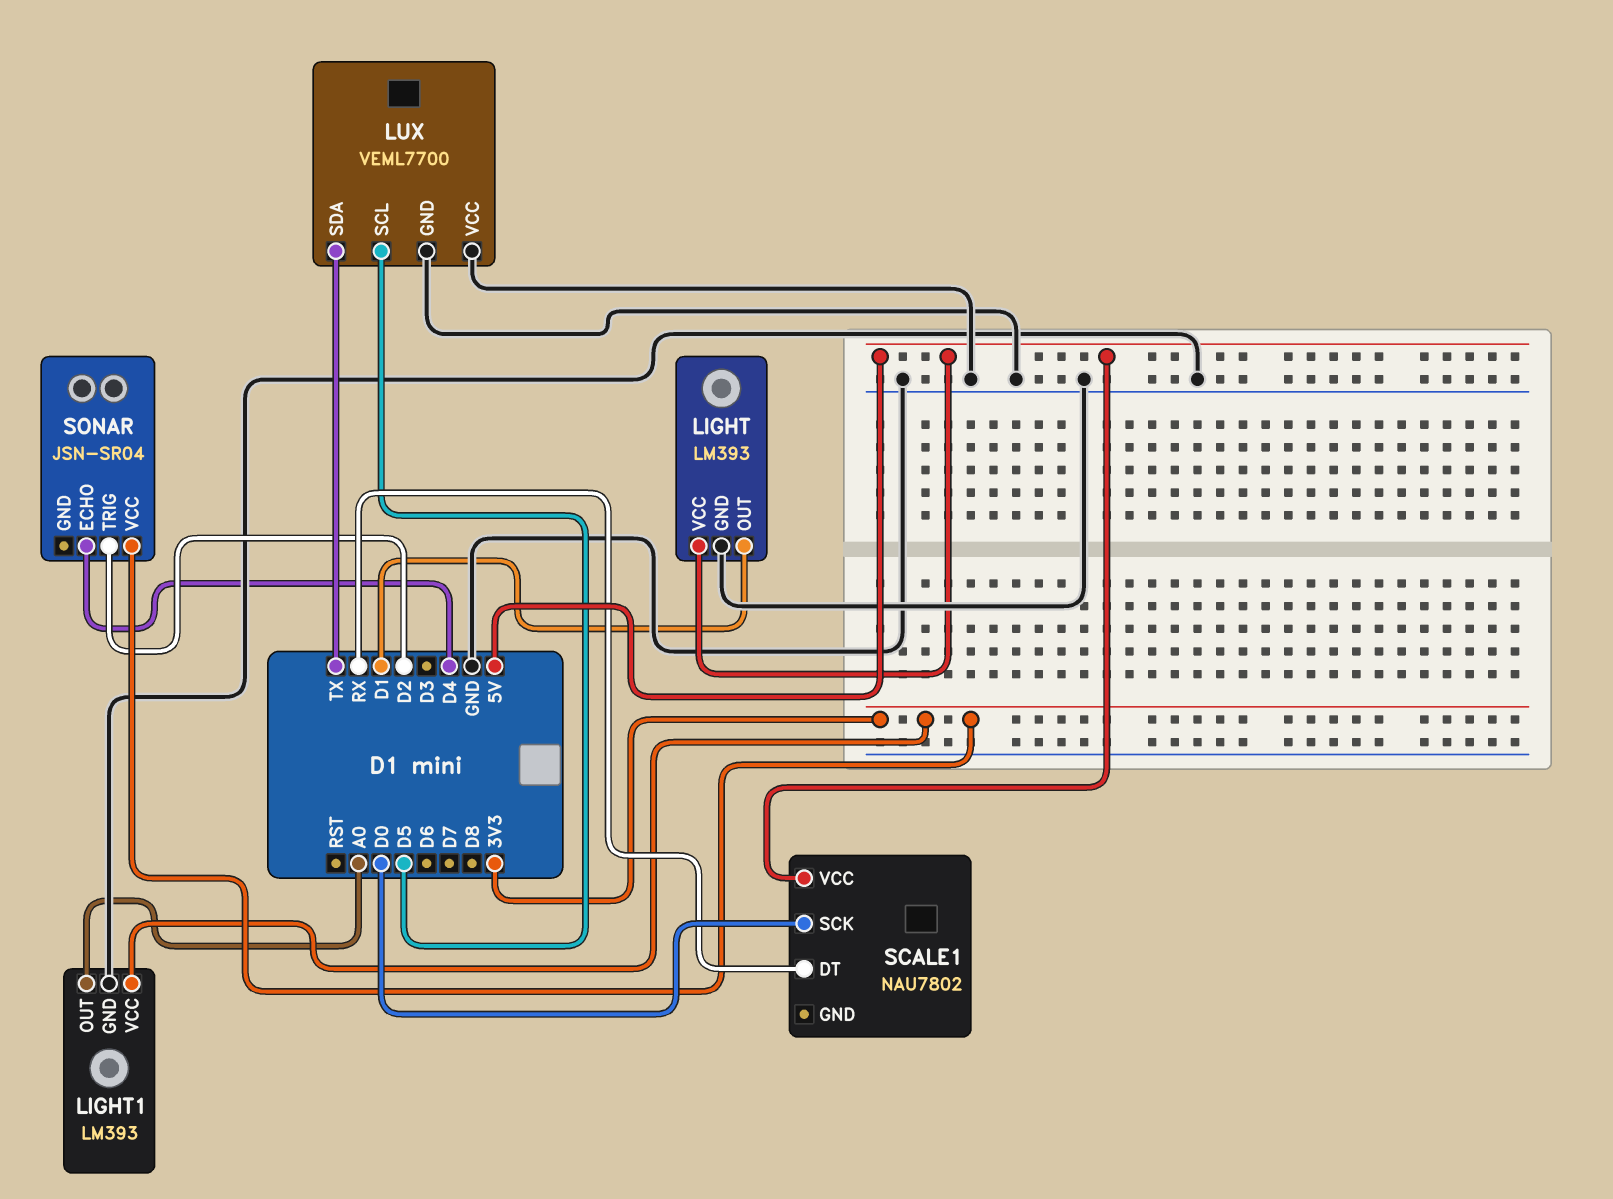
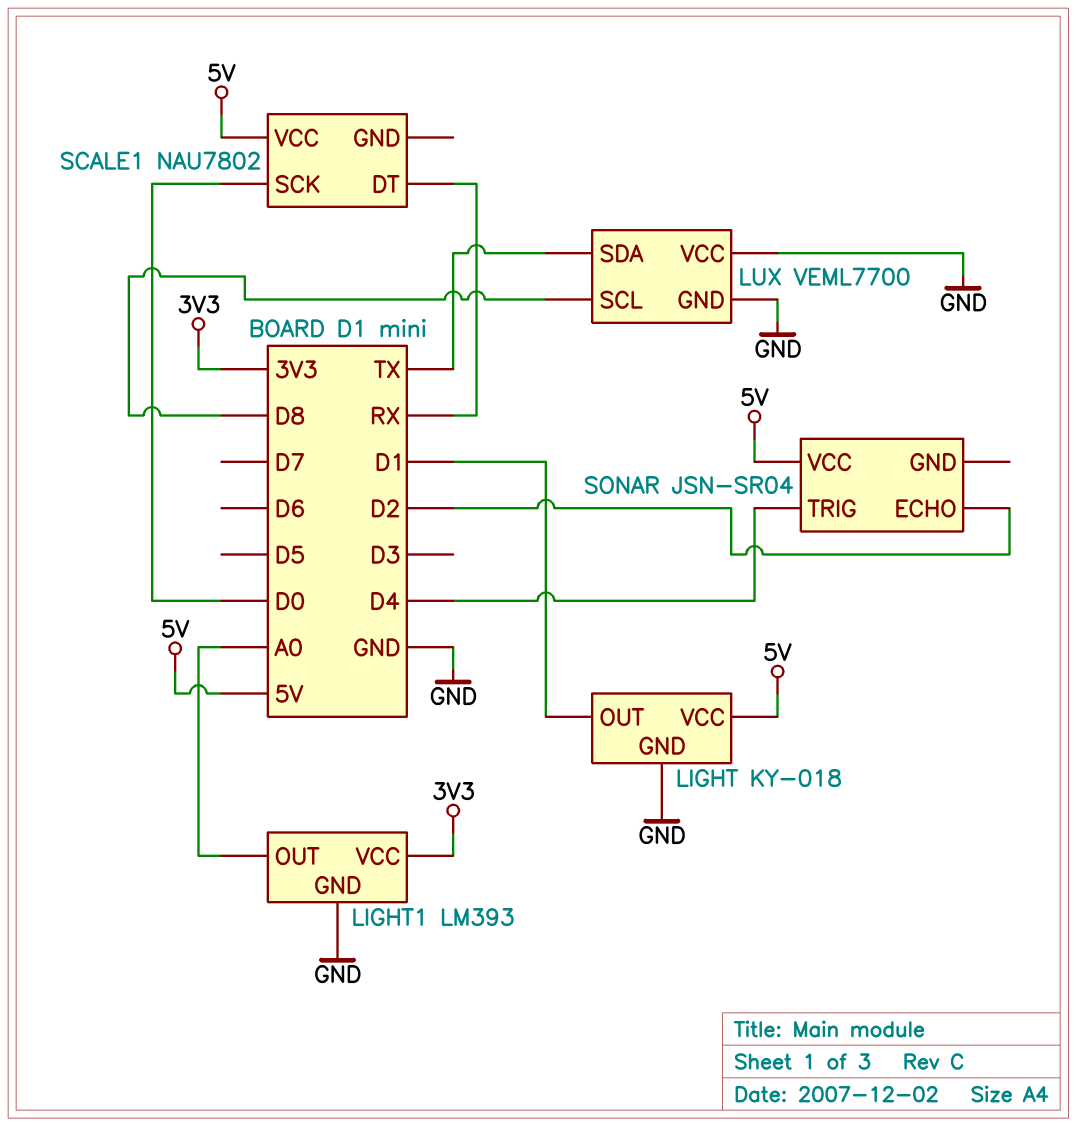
LIGHT: LM393 -> KY-018
LUX pin SCL: D5 -> D8
SONAR pin ECHO: D4 -> D2
SONAR pin TRIG: D2 -> D4
SONAR pin VCC: 3V3 -> 5V

